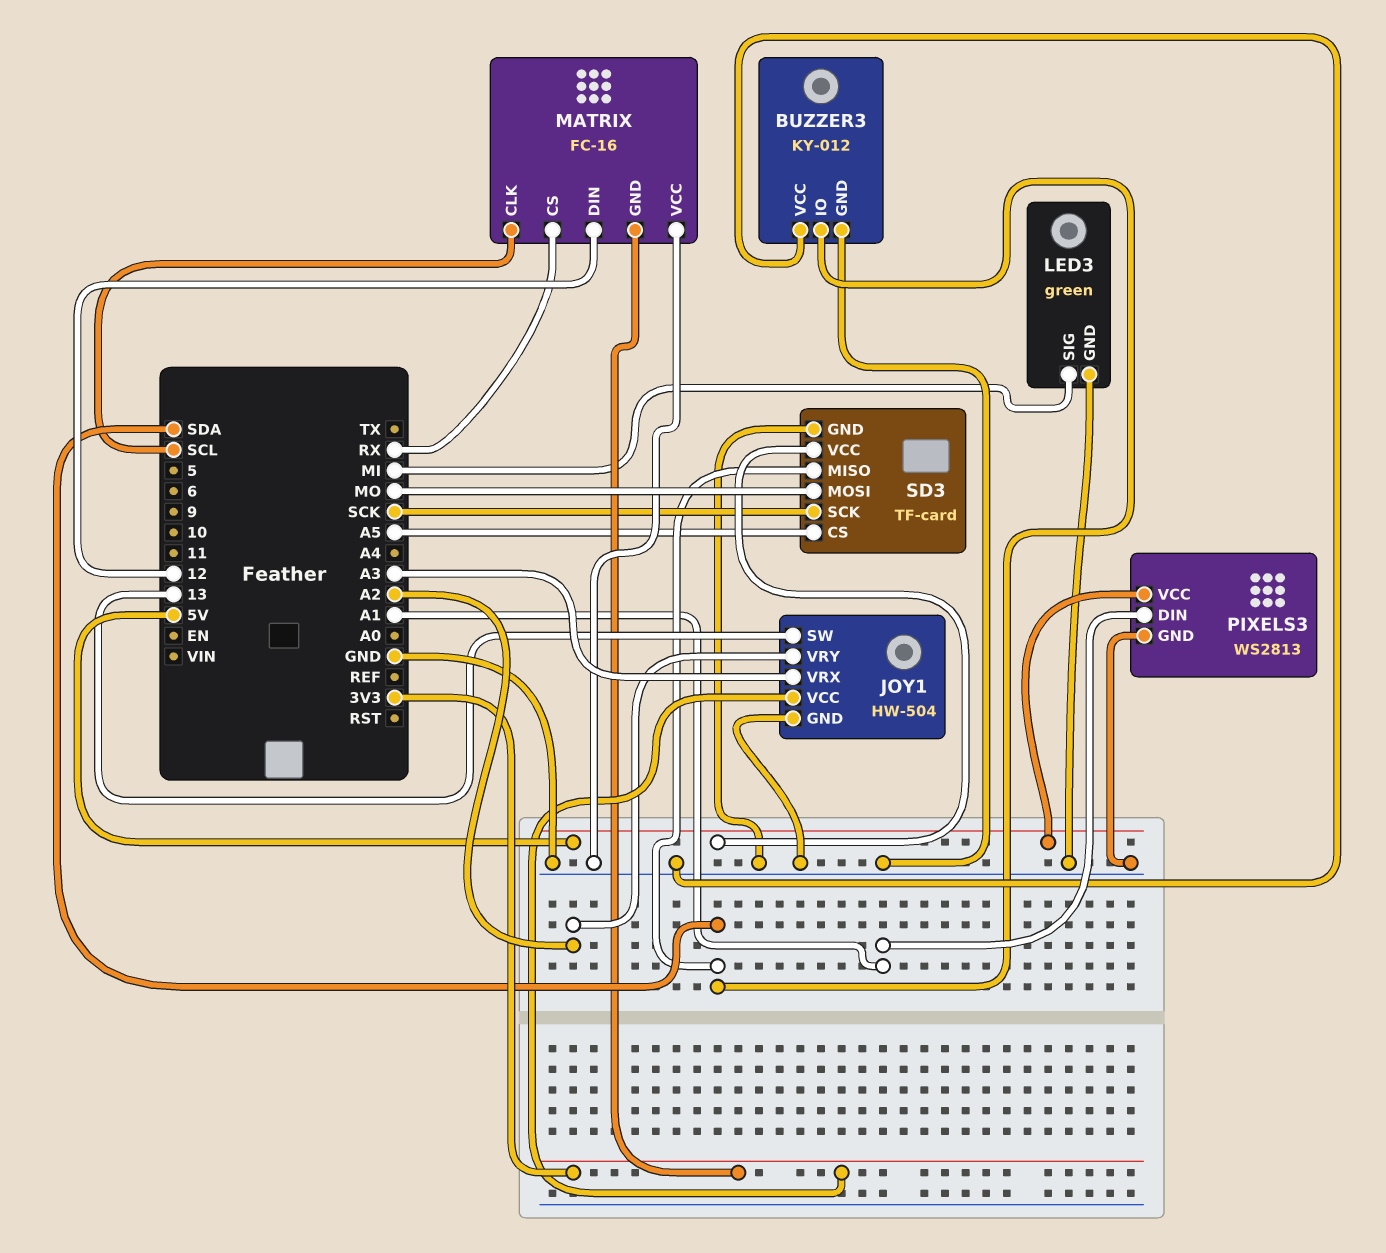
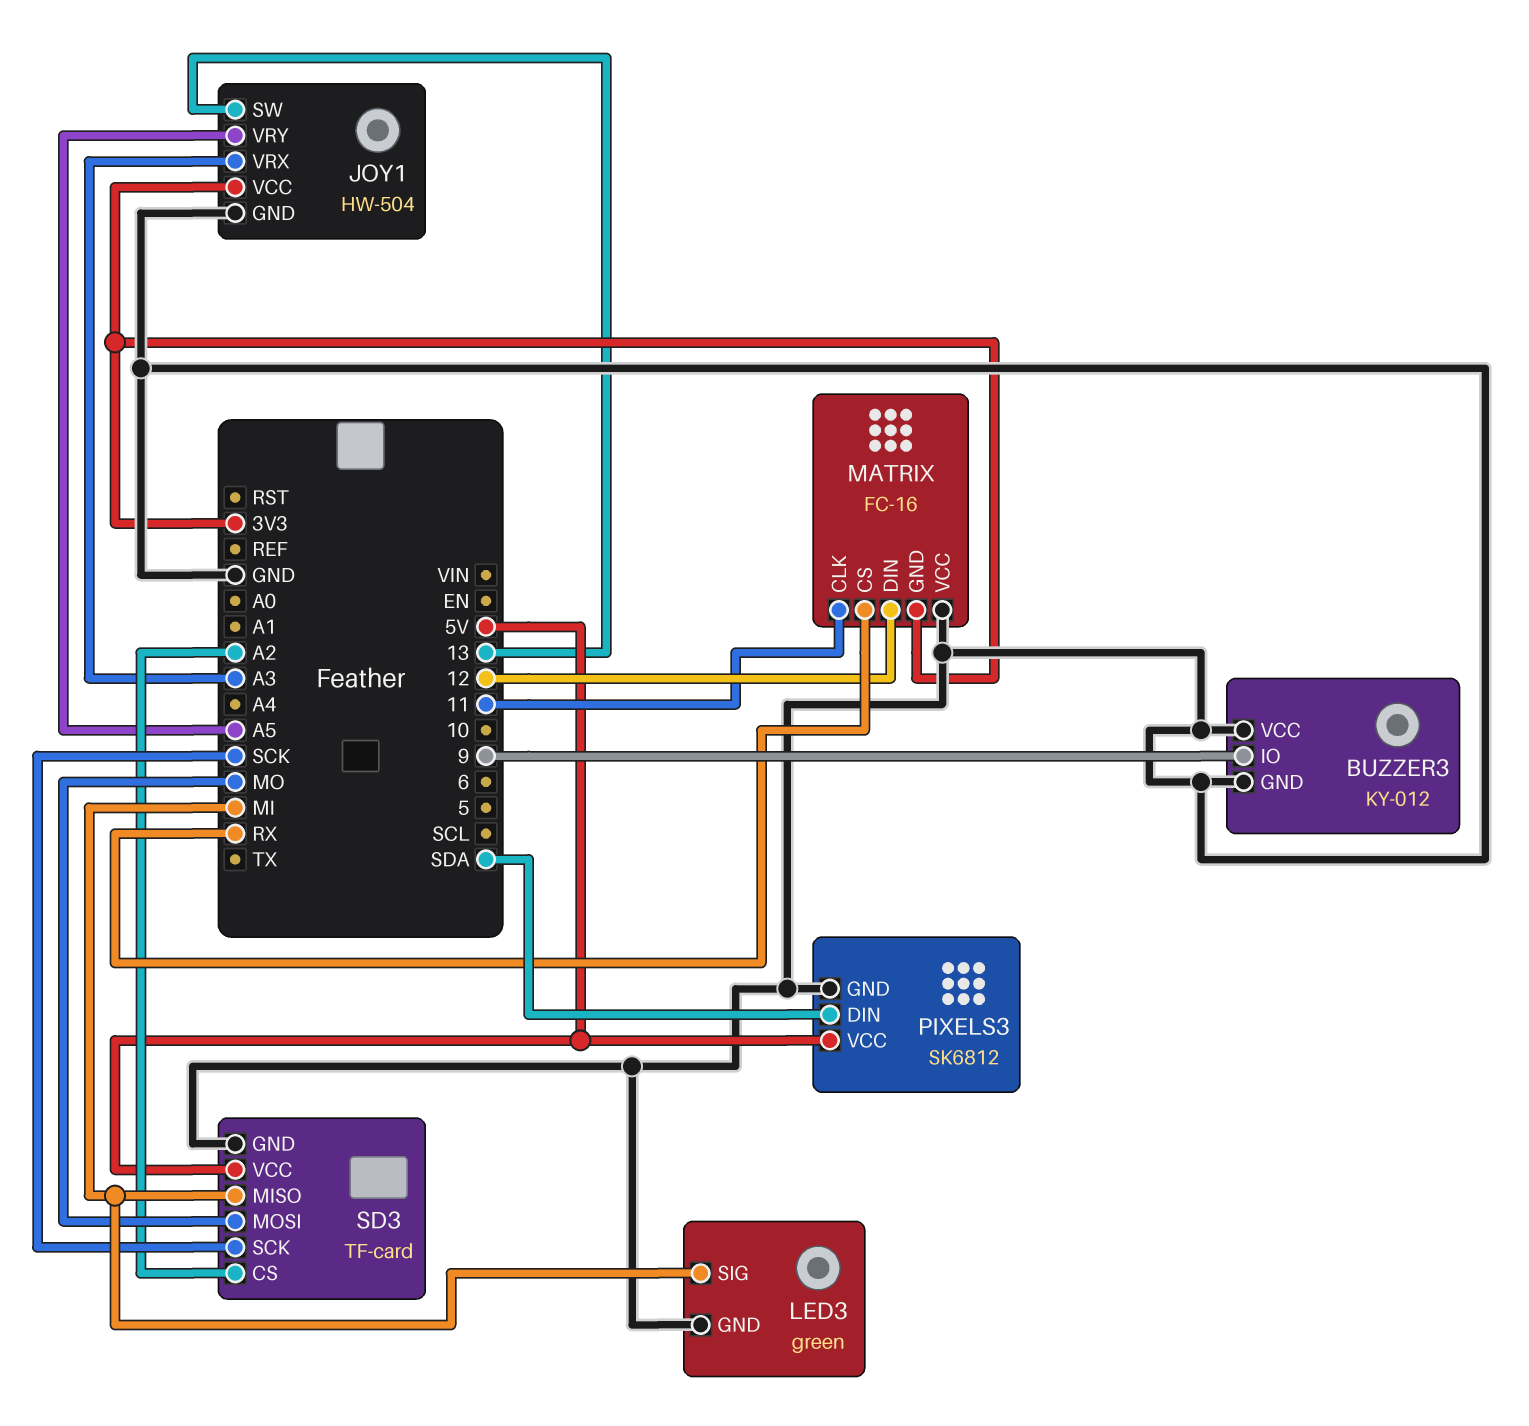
BUZZER3 pin IO: SDA -> 9
JOY1 pin VRY: A2 -> A5
MATRIX pin CLK: SCL -> 11
PIXELS3: WS2813 -> SK6812
PIXELS3 pin DIN: A1 -> SDA
SD3 pin CS: A5 -> A2
SD3 pin MISO: SDA -> MI

